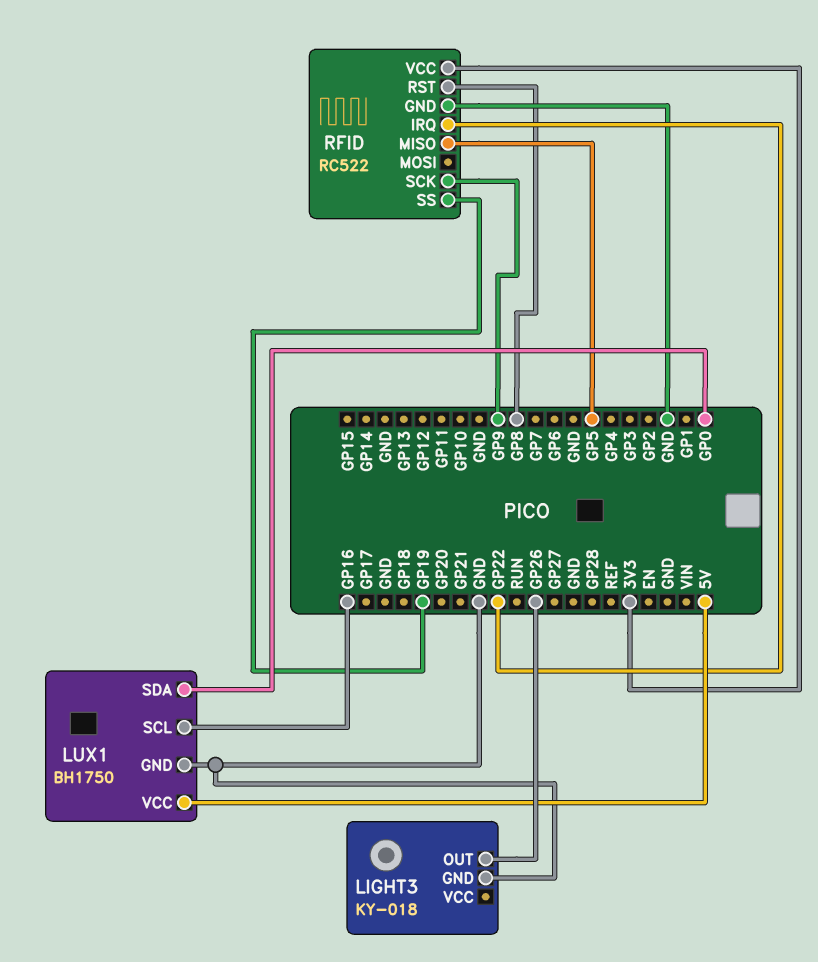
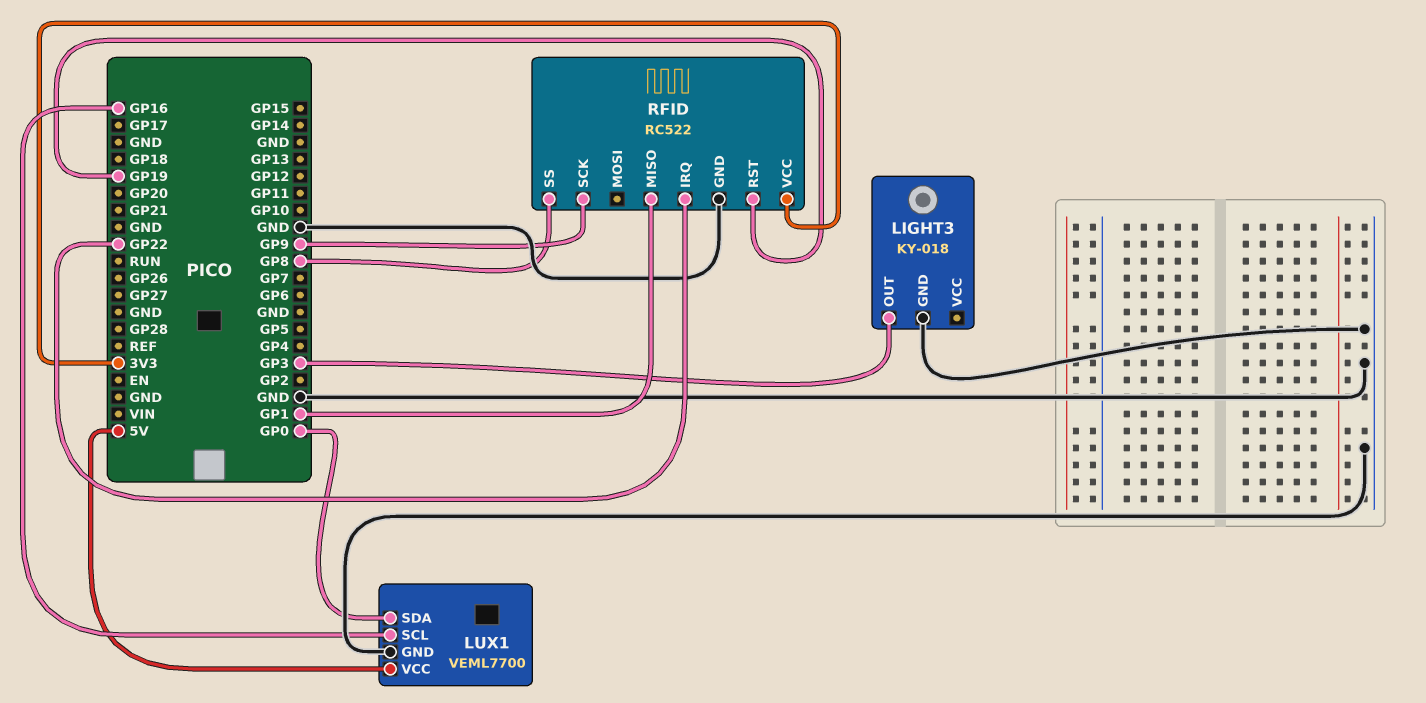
LIGHT3 pin OUT: GP26 -> GP3
LUX1: BH1750 -> VEML7700
RFID pin MISO: GP5 -> GP1
RFID pin RST: GP8 -> GP19
RFID pin SS: GP19 -> GP8

